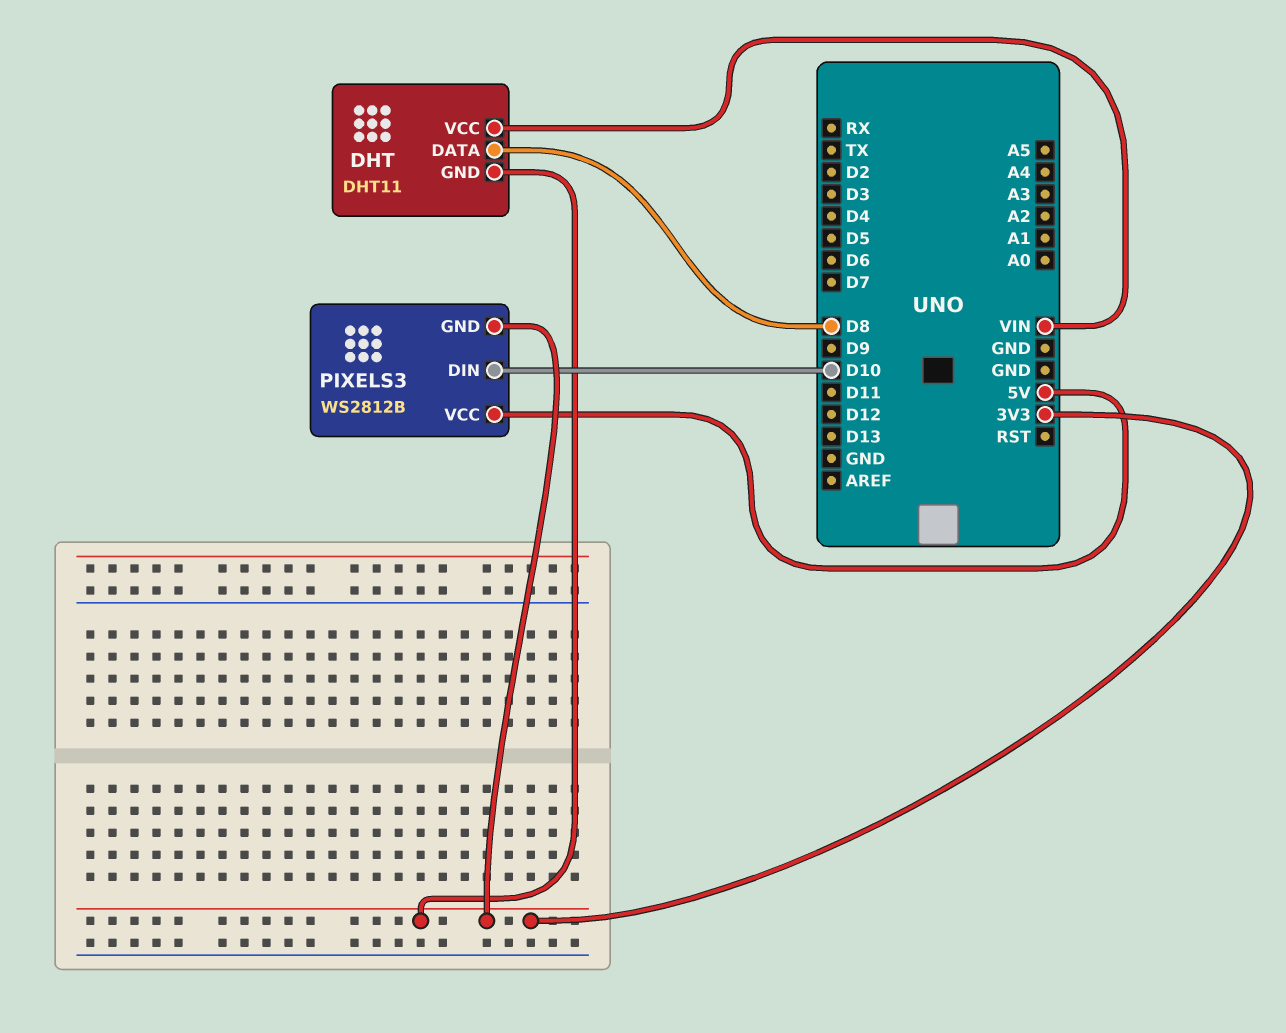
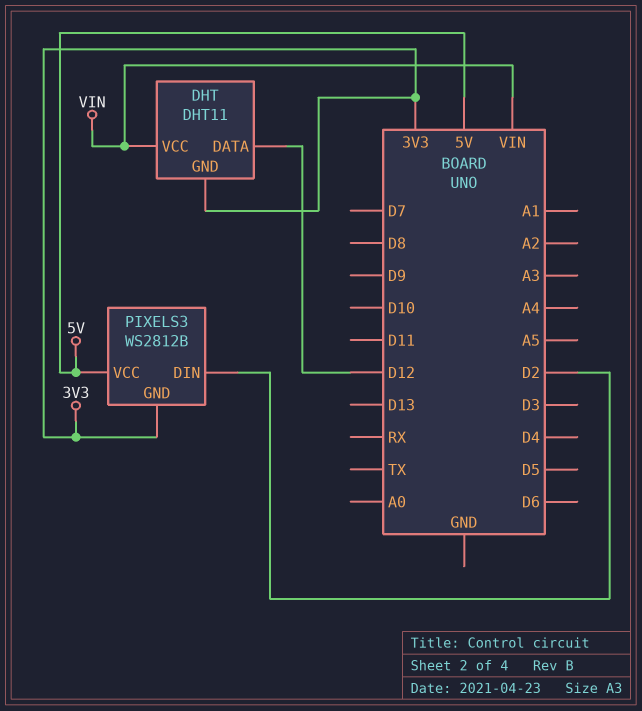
DHT pin DATA: D8 -> D12
PIXELS3 pin DIN: D10 -> D2

